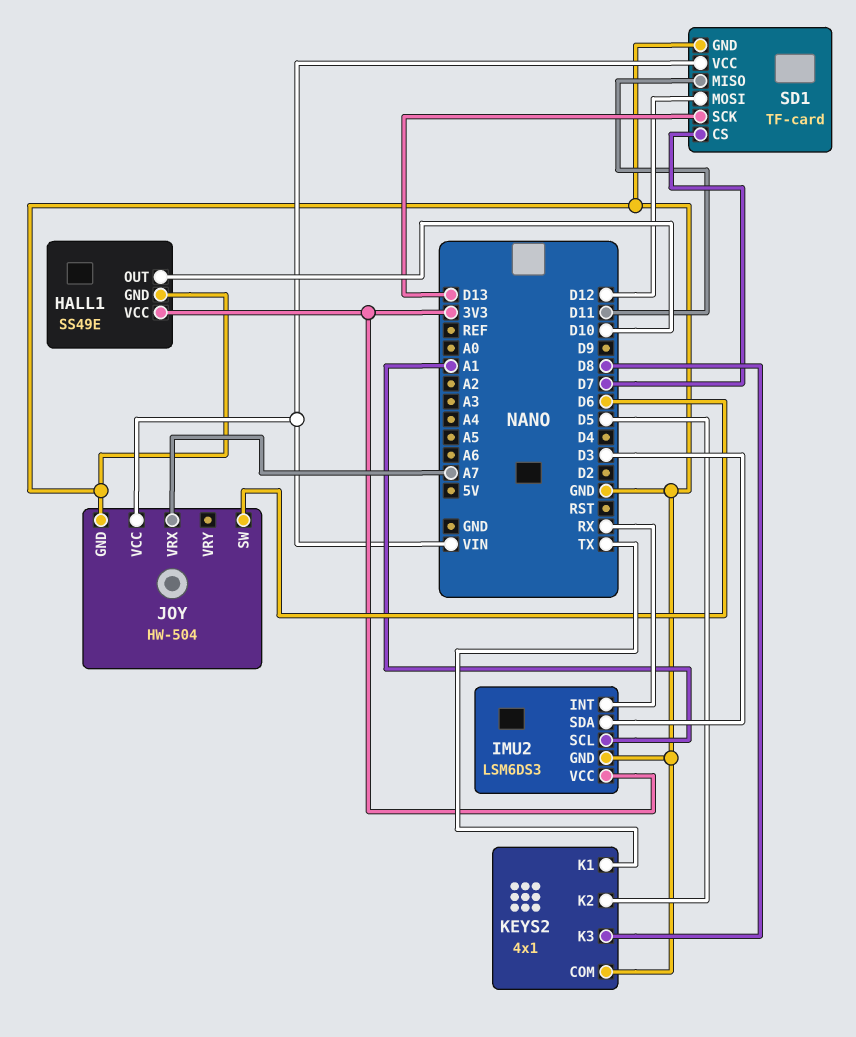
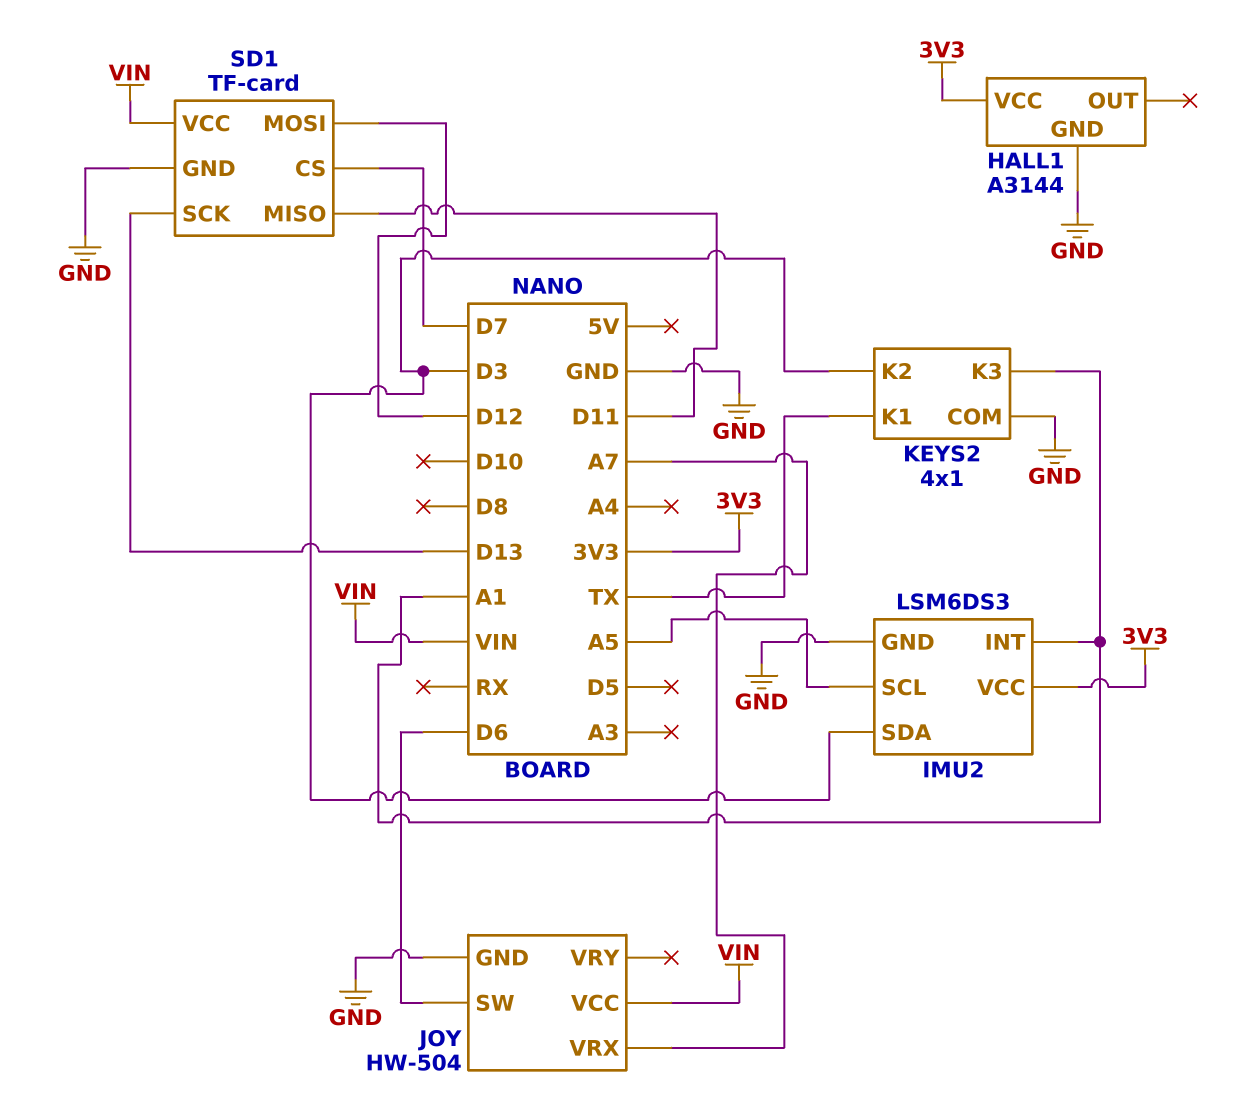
HALL1: SS49E -> A3144
HALL1 pin OUT: D10 -> none
IMU2 pin INT: RX -> A1
IMU2 pin SCL: A1 -> A5
KEYS2 pin K2: D5 -> D3
KEYS2 pin K3: D8 -> A1

